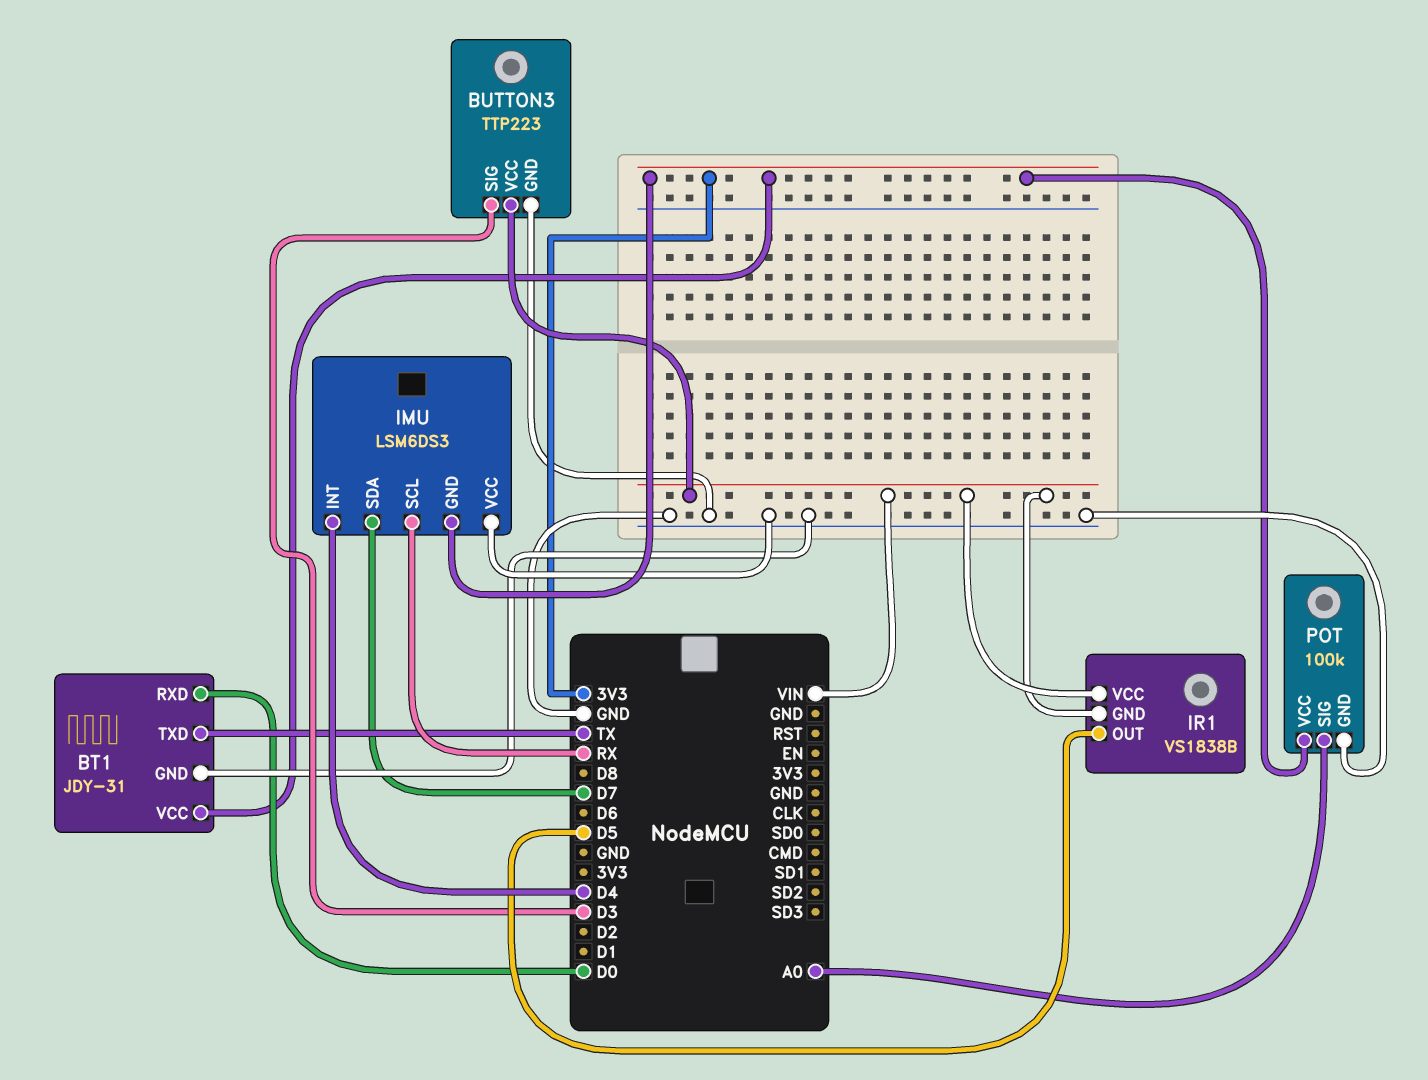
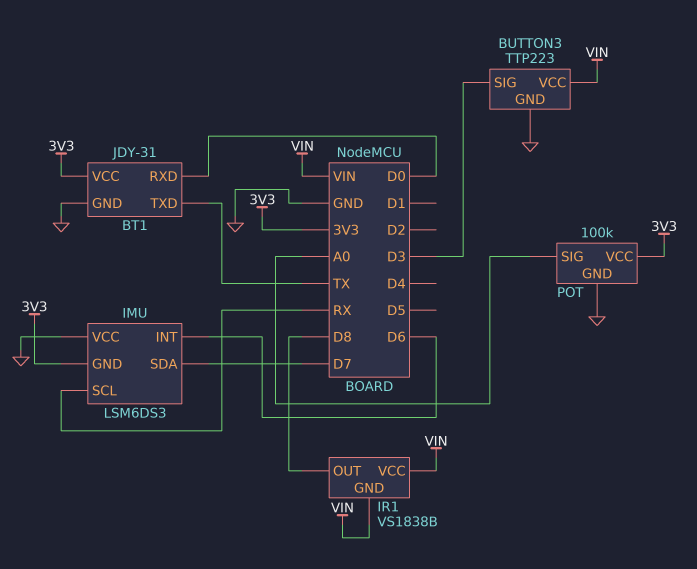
IMU pin INT: D4 -> D6
IR1 pin OUT: D5 -> D8

